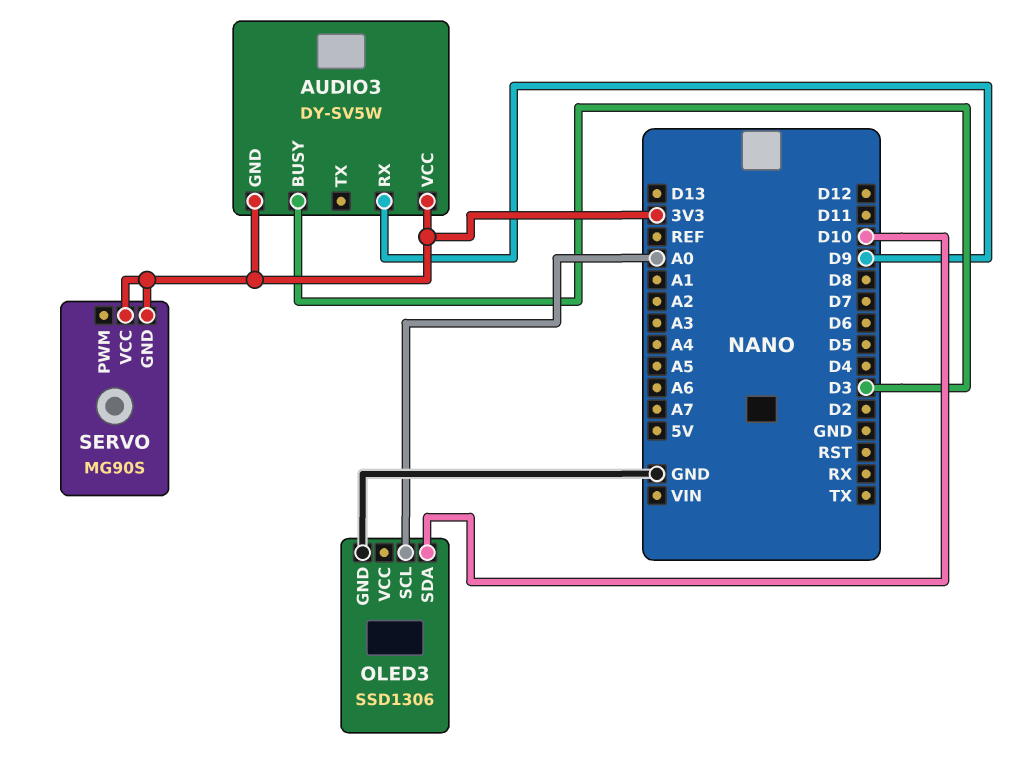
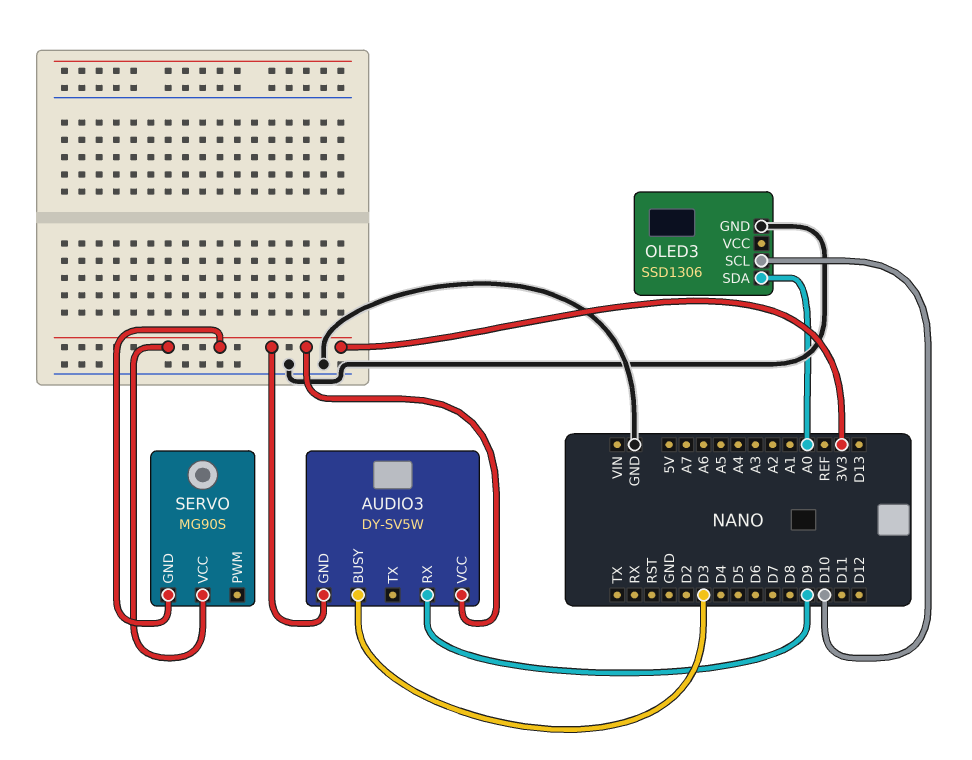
OLED3 pin SCL: A0 -> D10
OLED3 pin SDA: D10 -> A0

